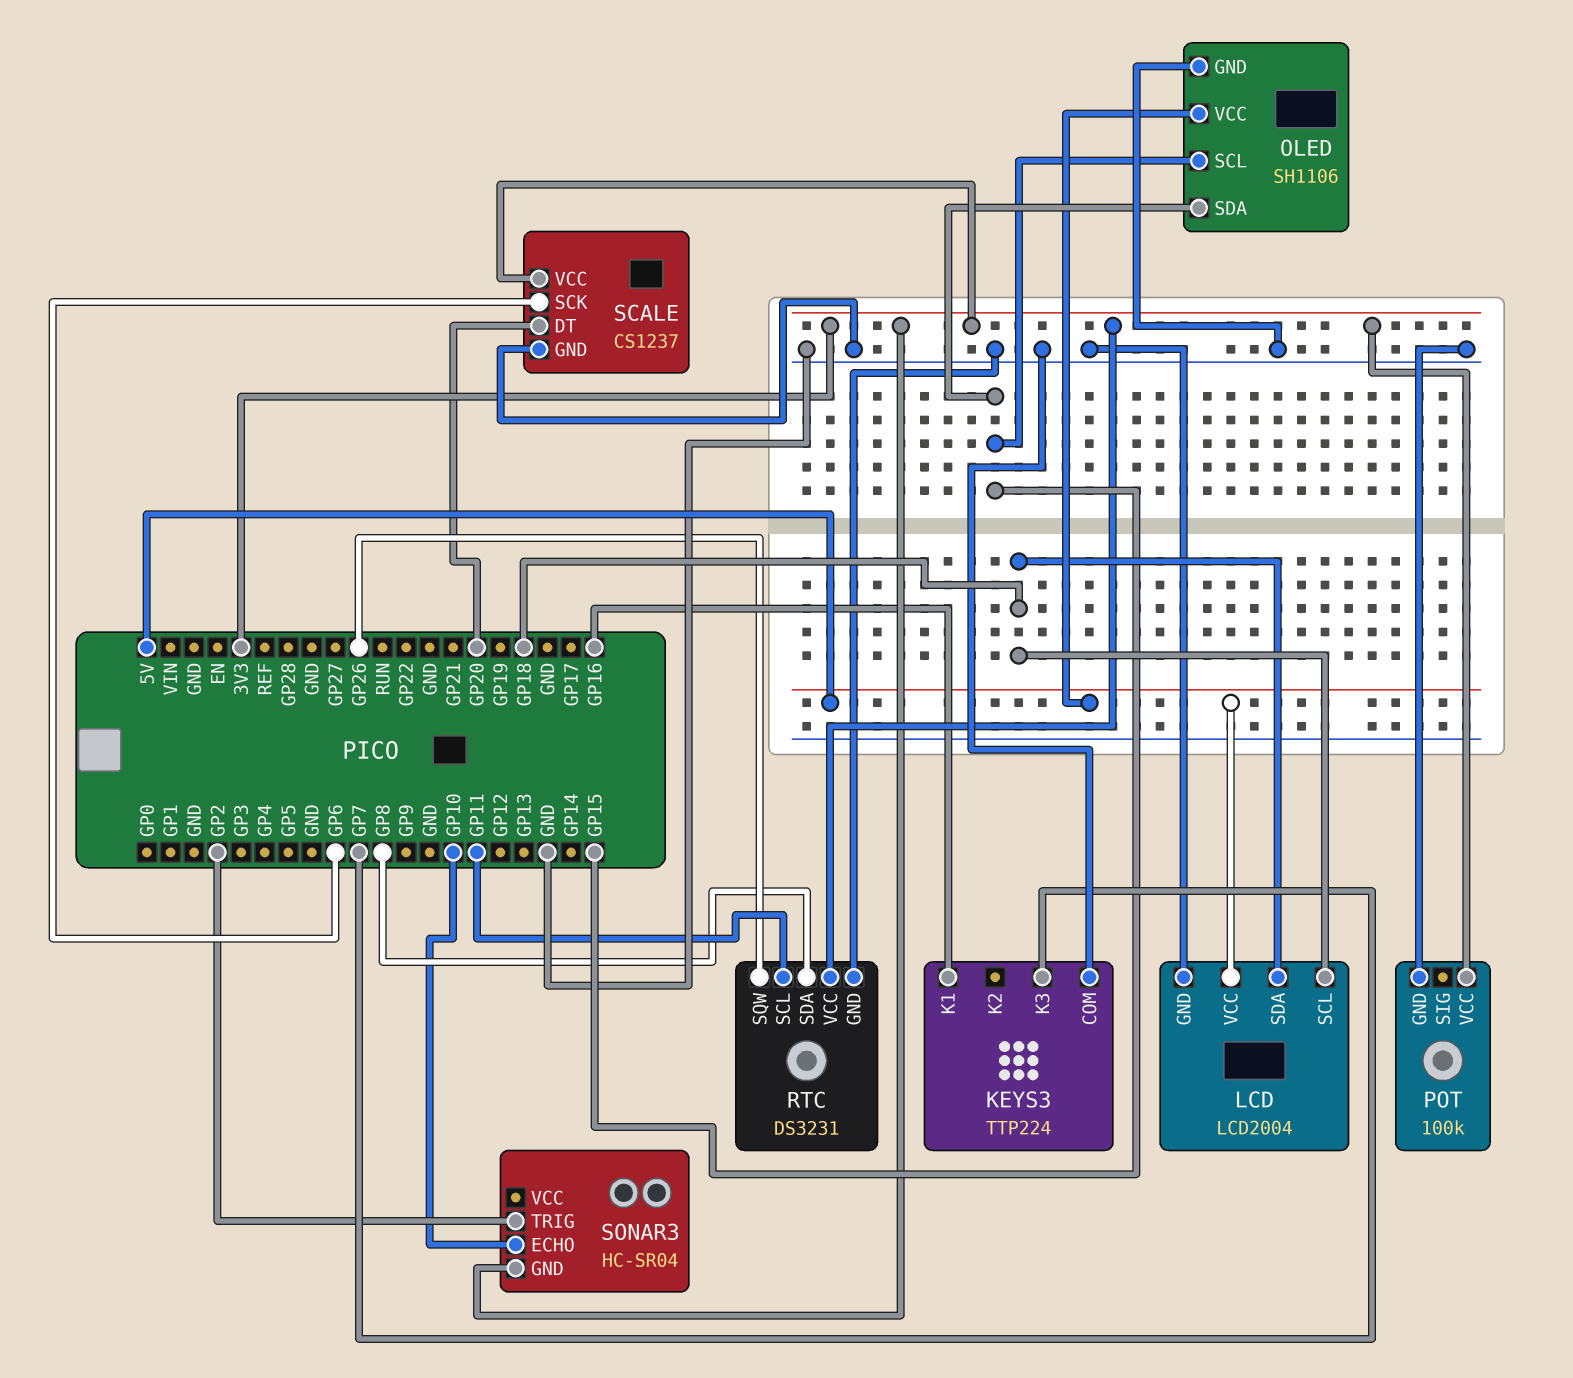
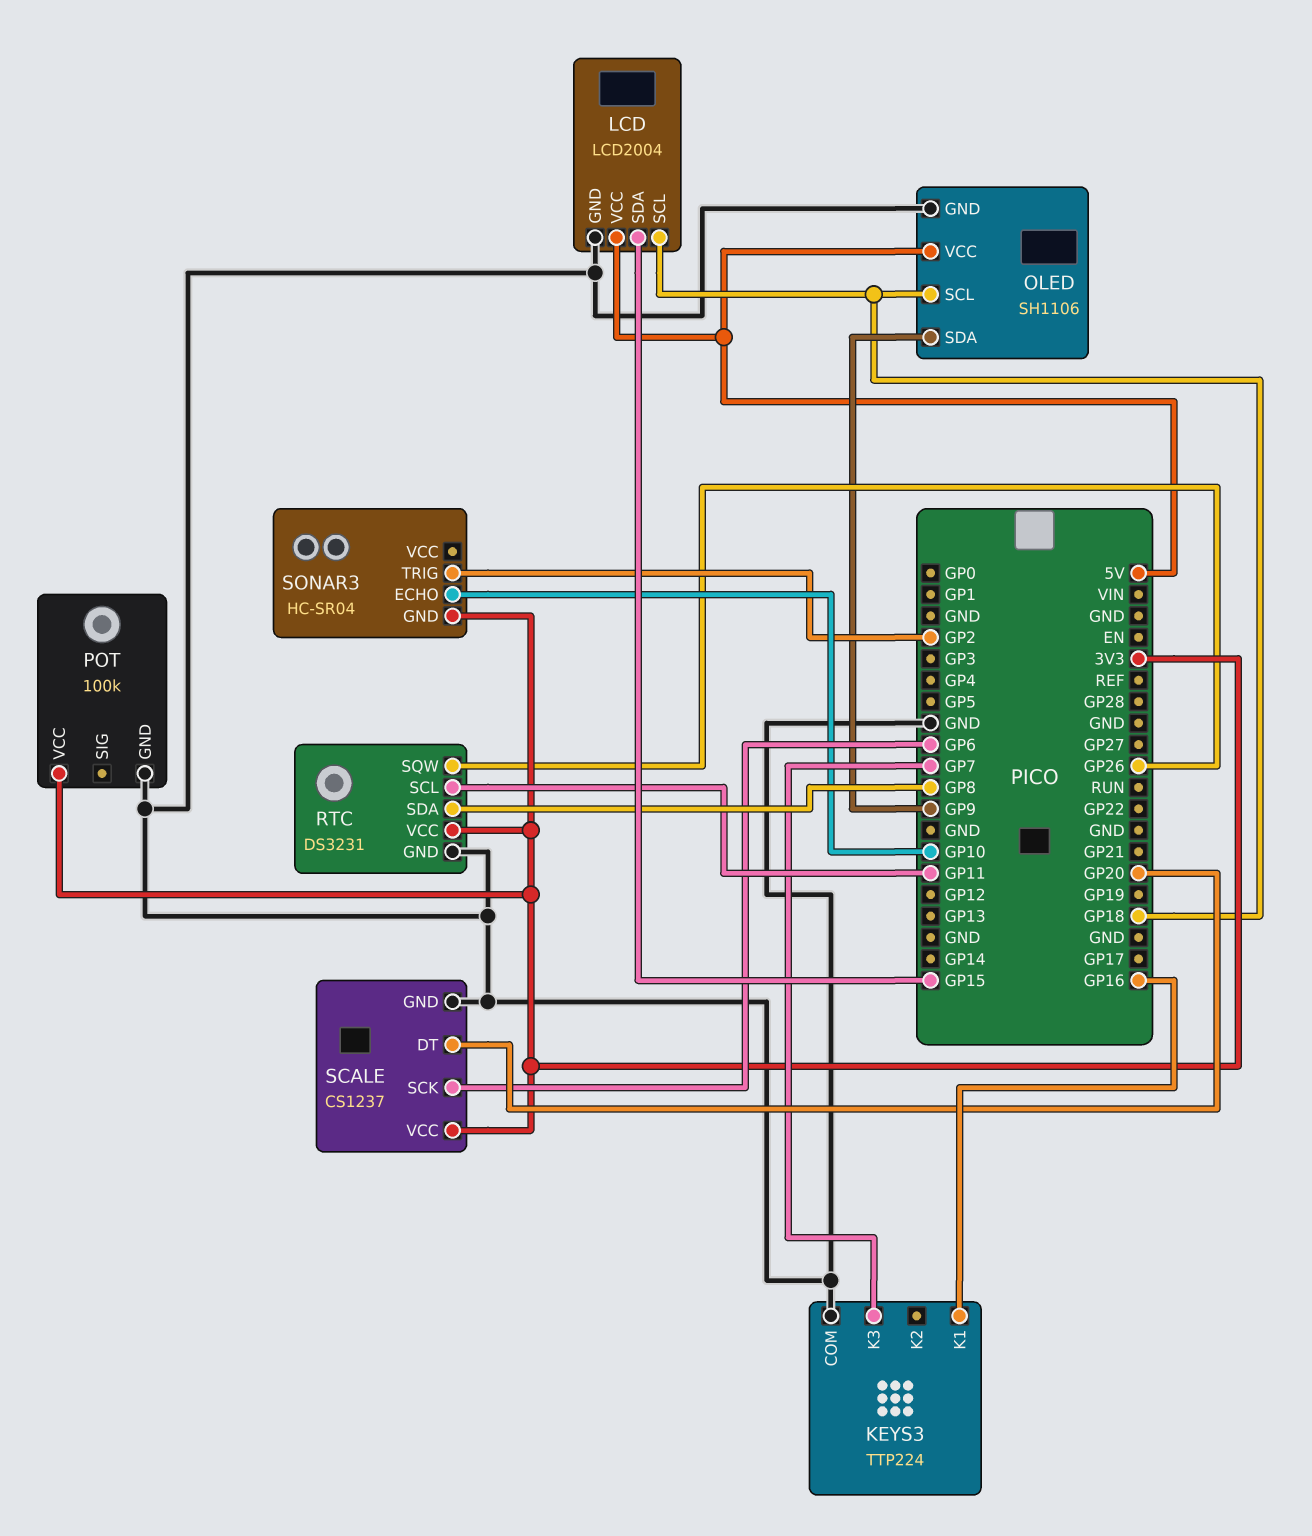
LCD pin SDA: GP18 -> GP15
OLED pin SCL: GP15 -> GP18
OLED pin SDA: GP15 -> GP9

